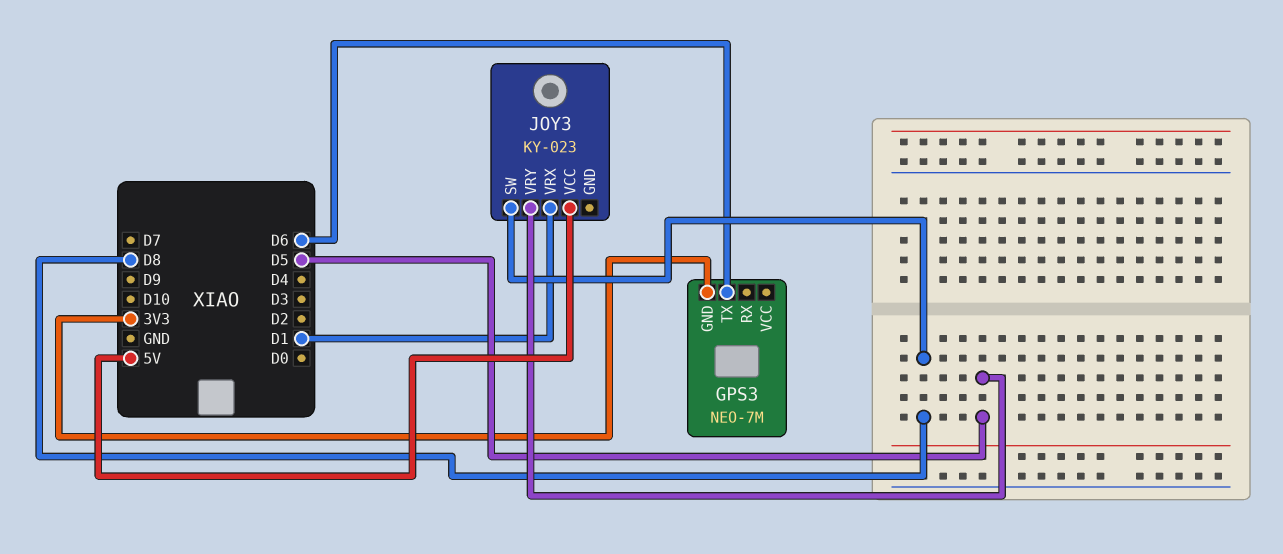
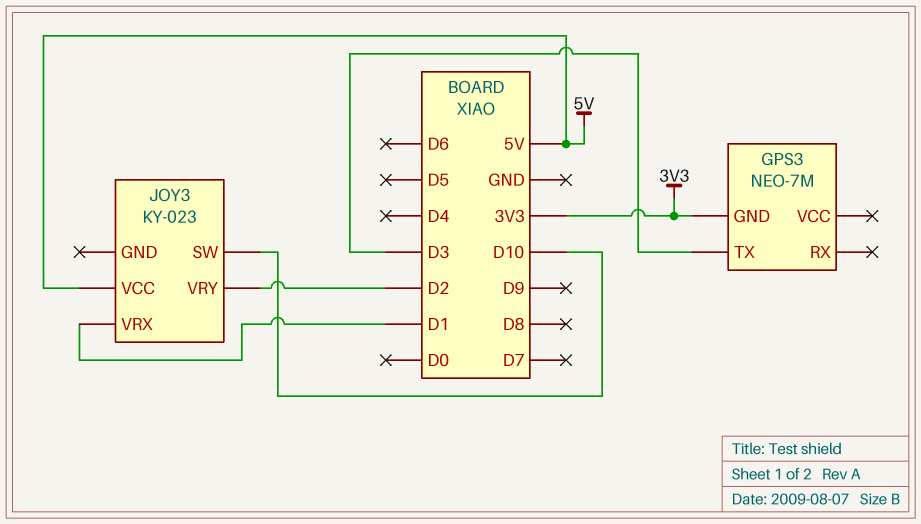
GPS3 pin TX: D6 -> D3
JOY3 pin SW: D8 -> D10
JOY3 pin VRY: D5 -> D2

